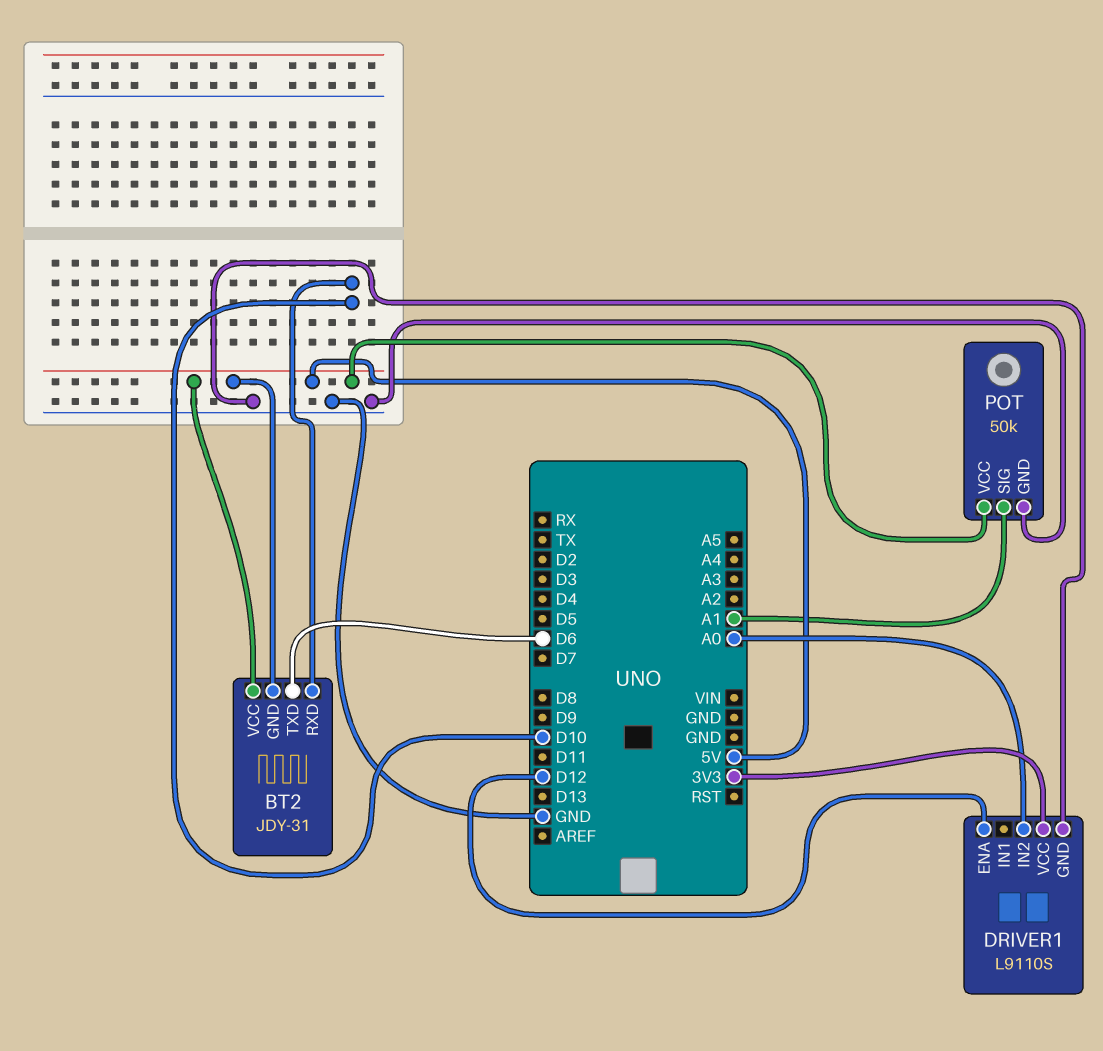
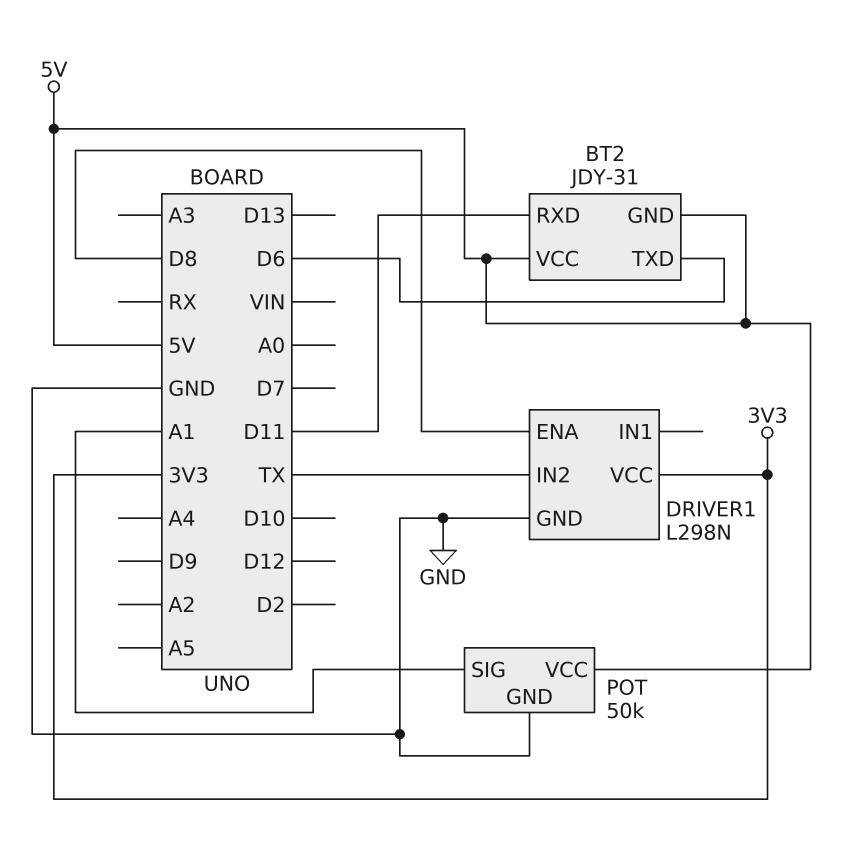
BT2 pin RXD: D10 -> D11
DRIVER1: L9110S -> L298N
DRIVER1 pin ENA: D12 -> D8
DRIVER1 pin IN2: A0 -> TX

